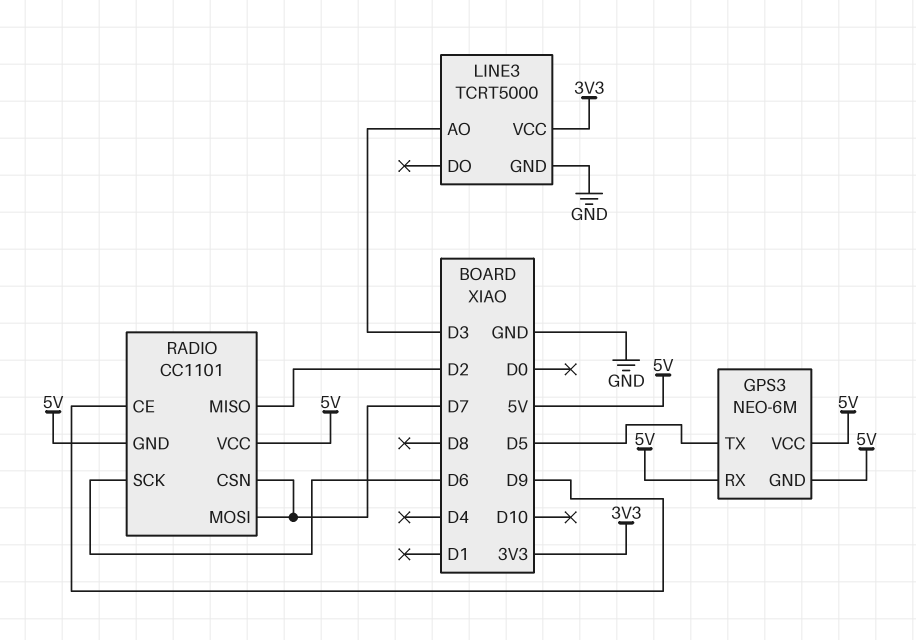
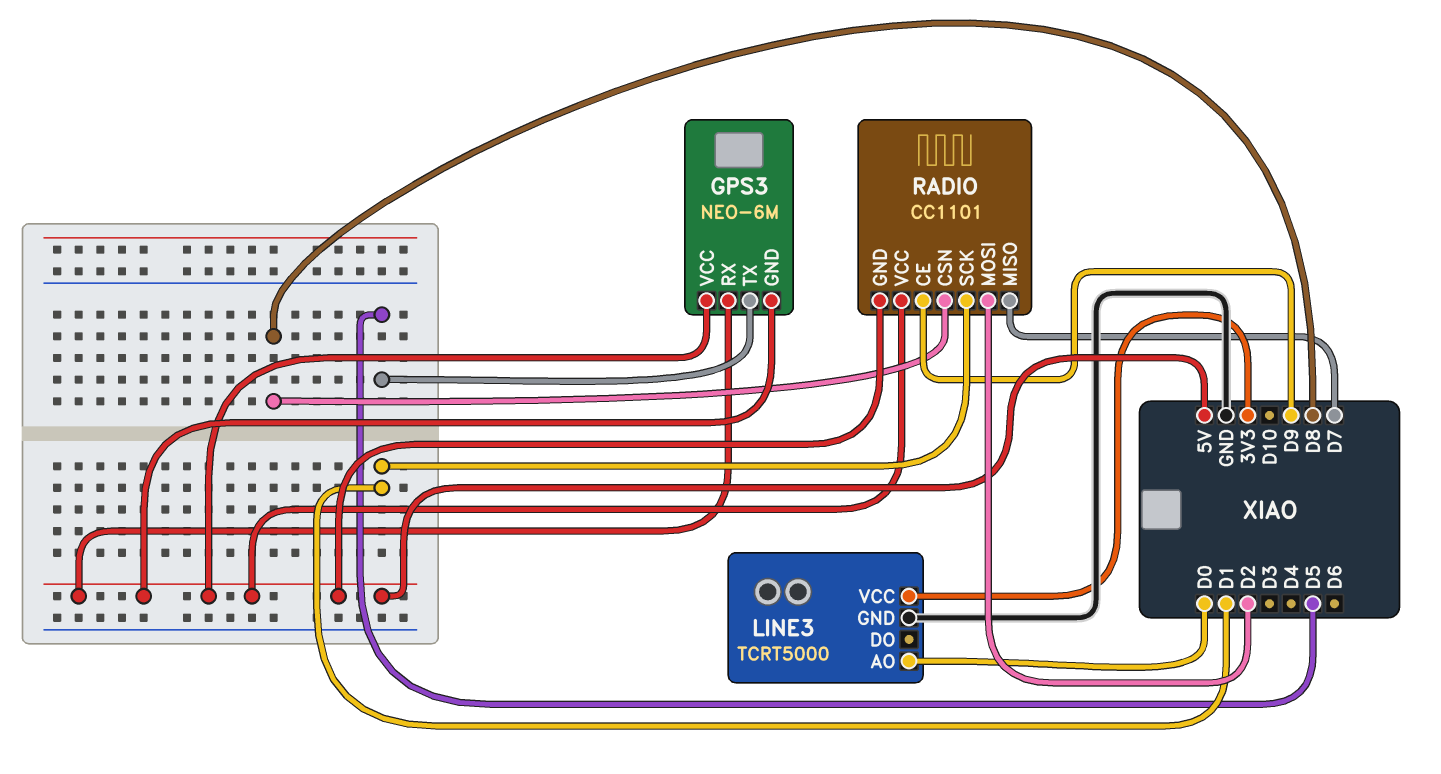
LINE3 pin AO: D3 -> D0
RADIO pin CSN: D7 -> D8
RADIO pin MISO: D2 -> D7
RADIO pin MOSI: D7 -> D2
RADIO pin SCK: D6 -> D1

